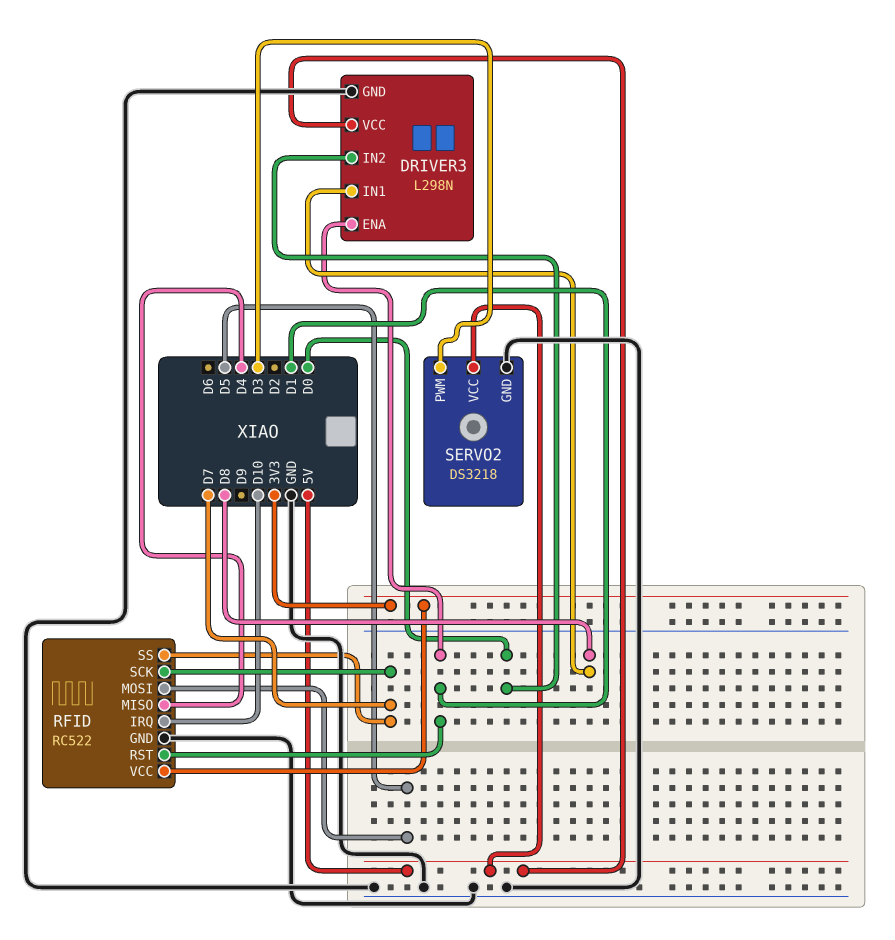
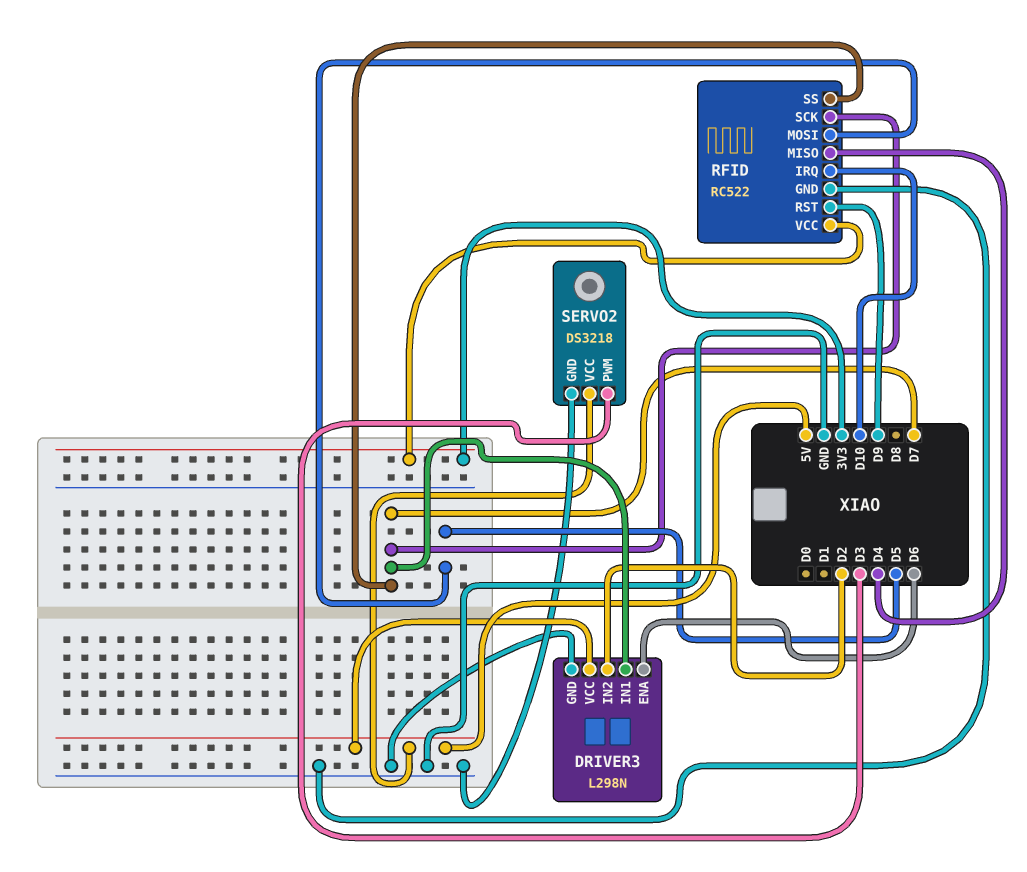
DRIVER3 pin ENA: D1 -> D6
DRIVER3 pin IN1: D8 -> D7
DRIVER3 pin IN2: D0 -> D2
RFID pin RST: D1 -> D9

